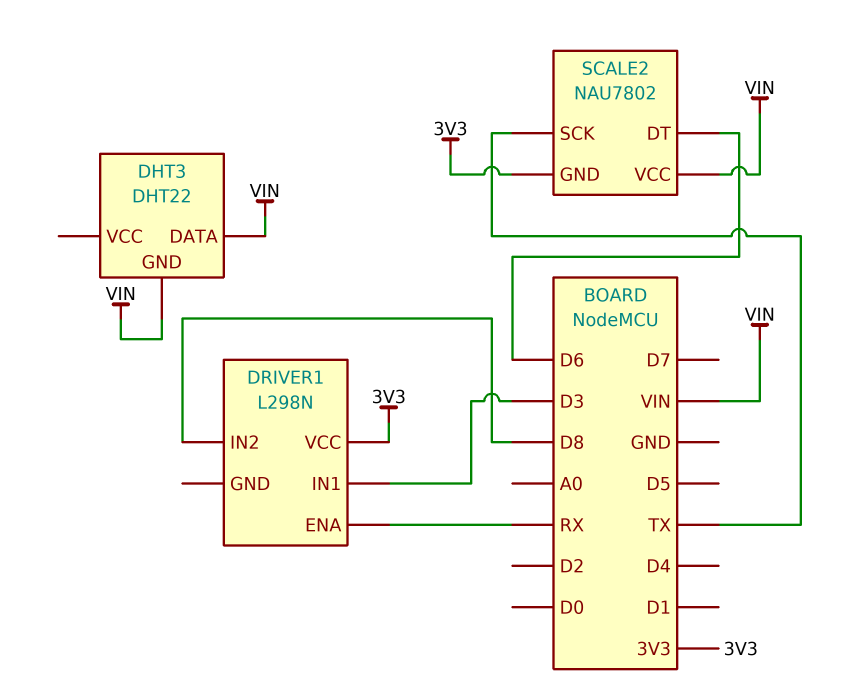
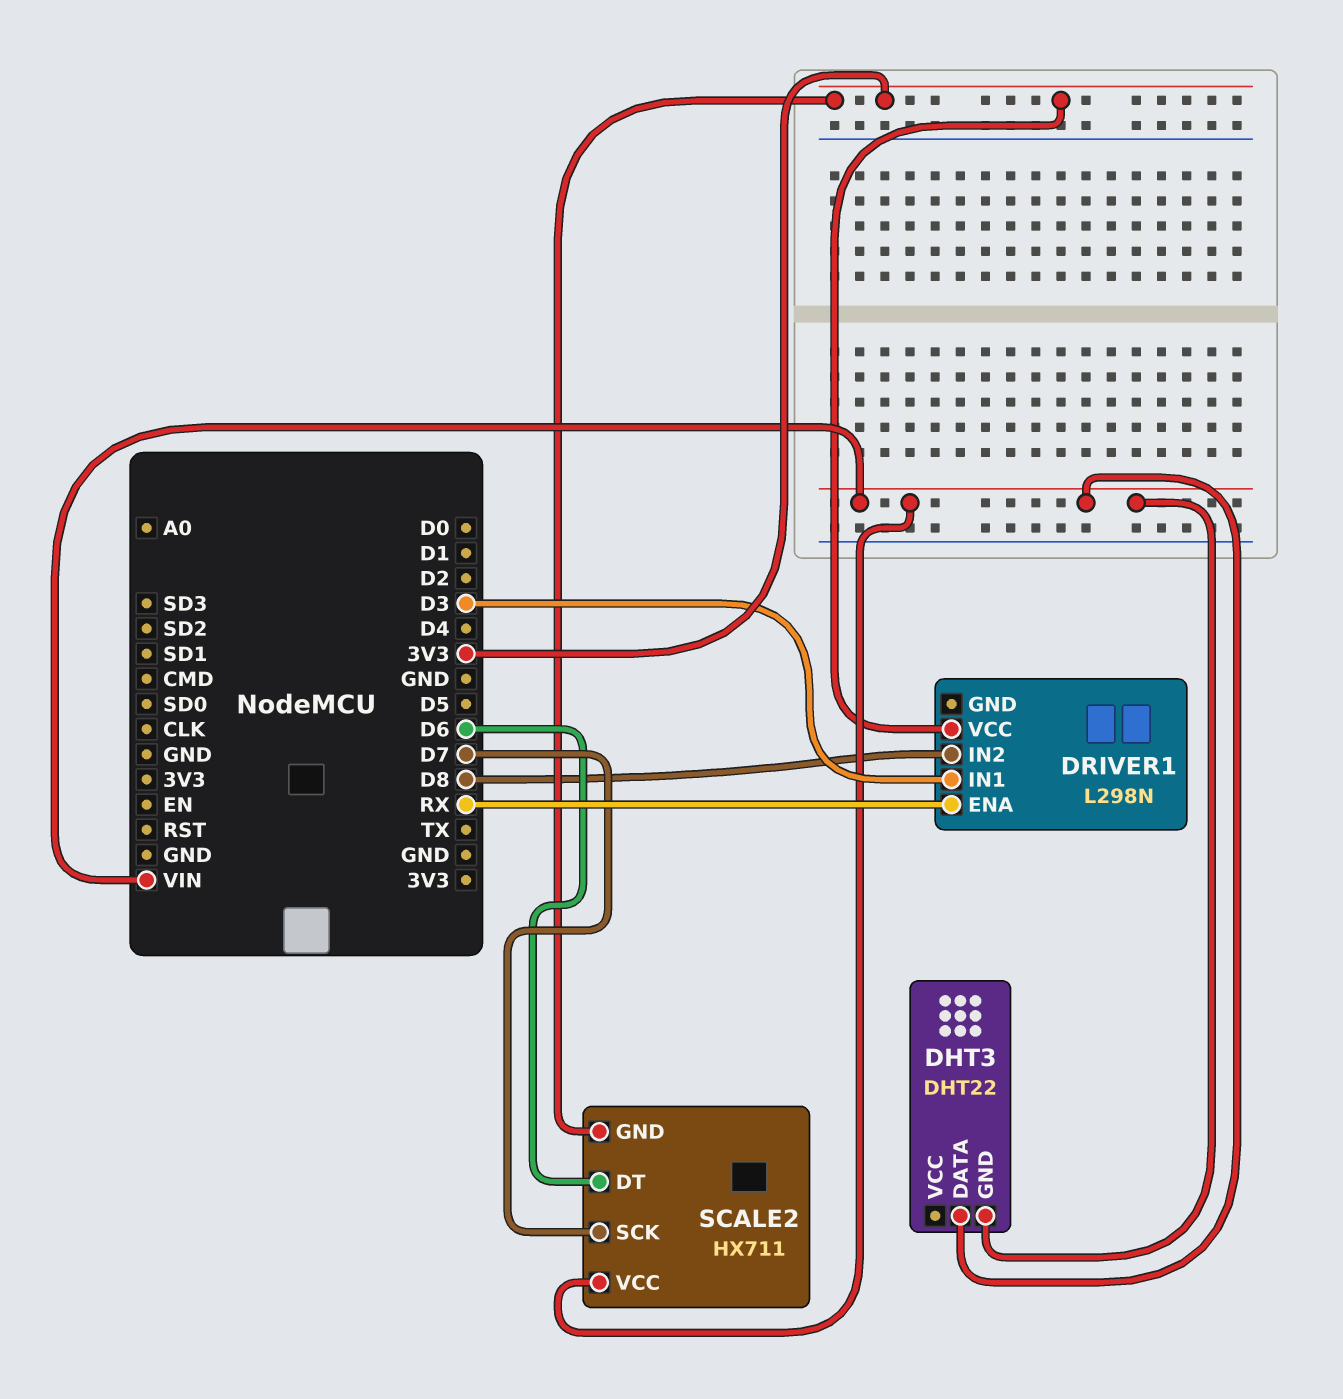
SCALE2: NAU7802 -> HX711
SCALE2 pin SCK: TX -> D7

